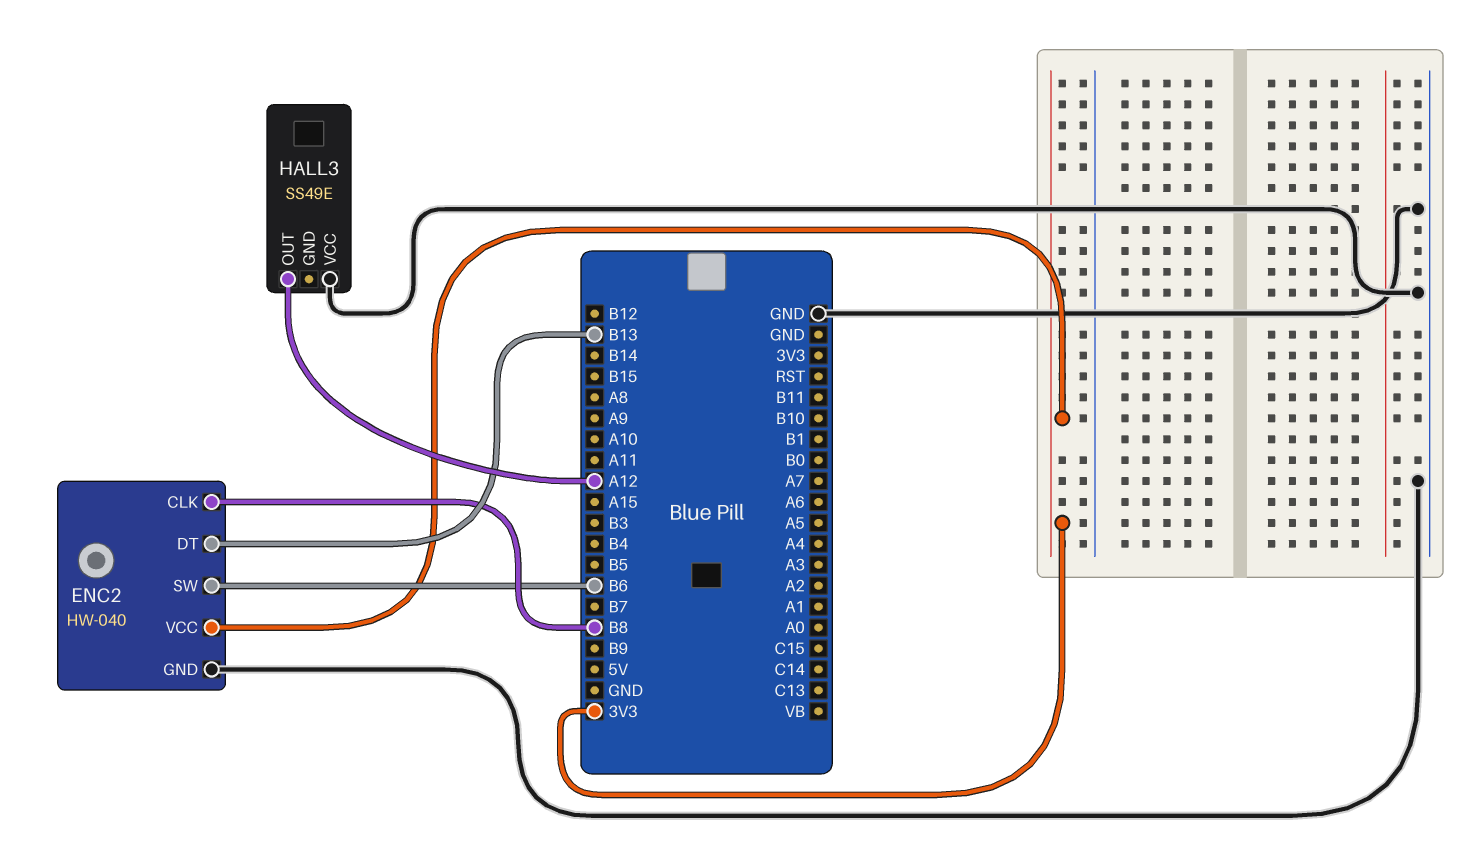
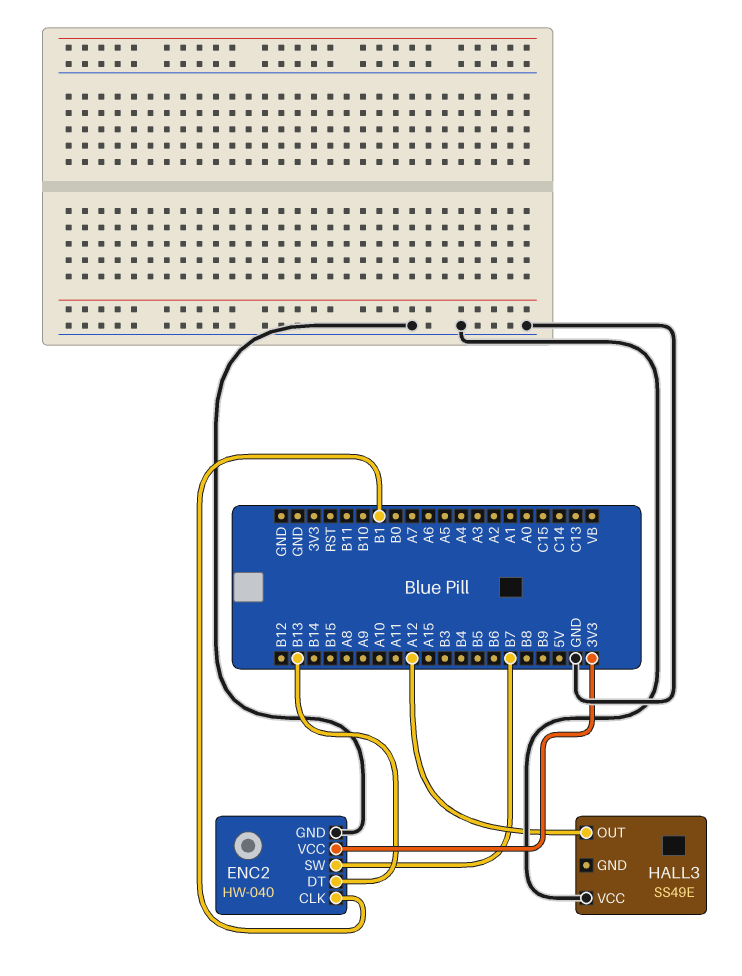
ENC2 pin CLK: B8 -> B1
ENC2 pin SW: B6 -> B7

